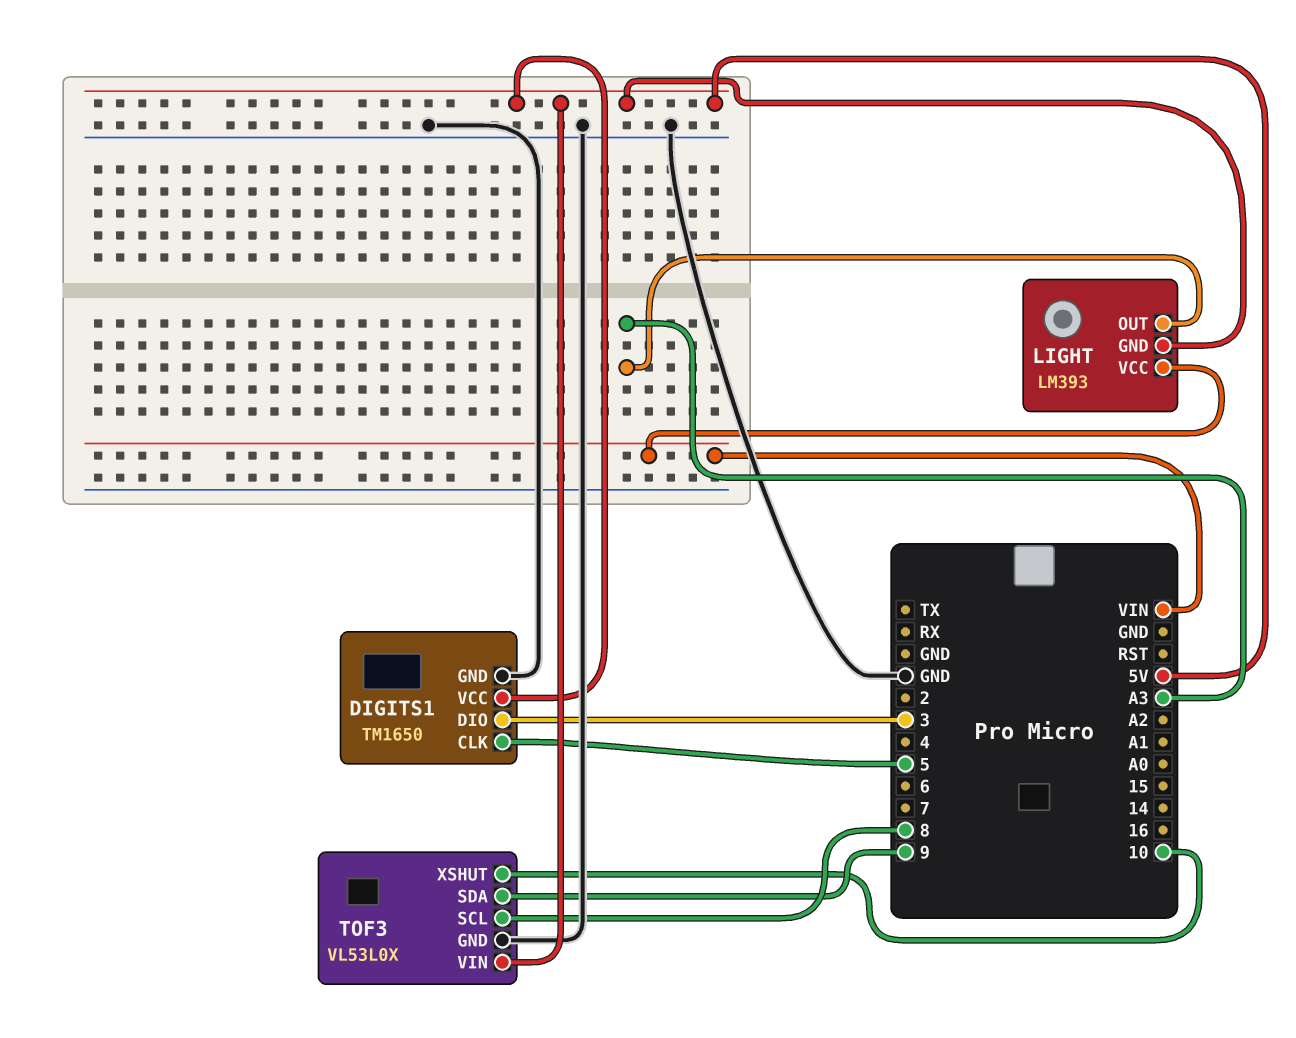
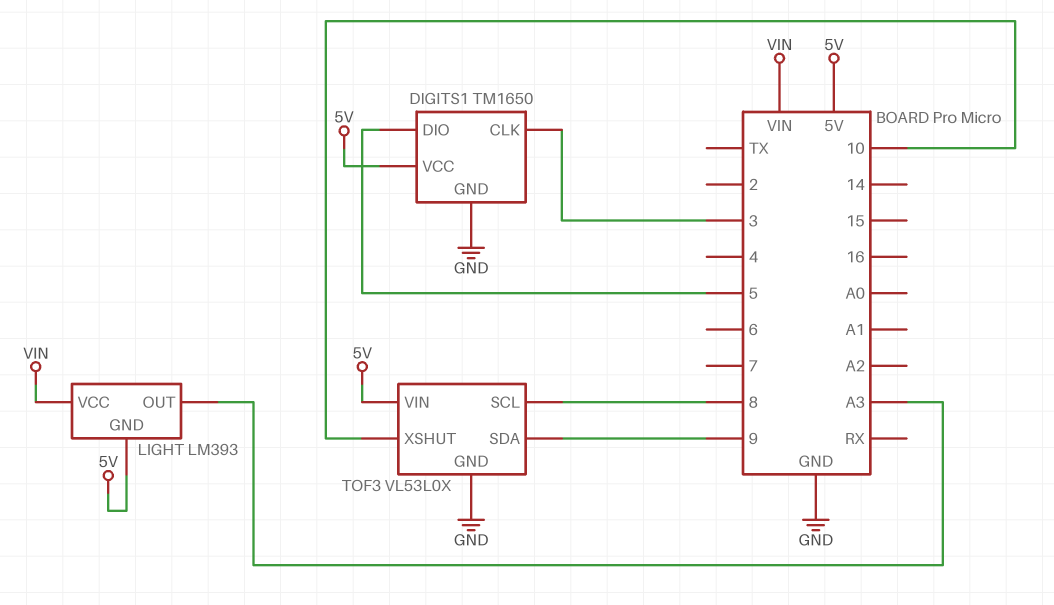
DIGITS1 pin CLK: 5 -> 3
DIGITS1 pin DIO: 3 -> 5

